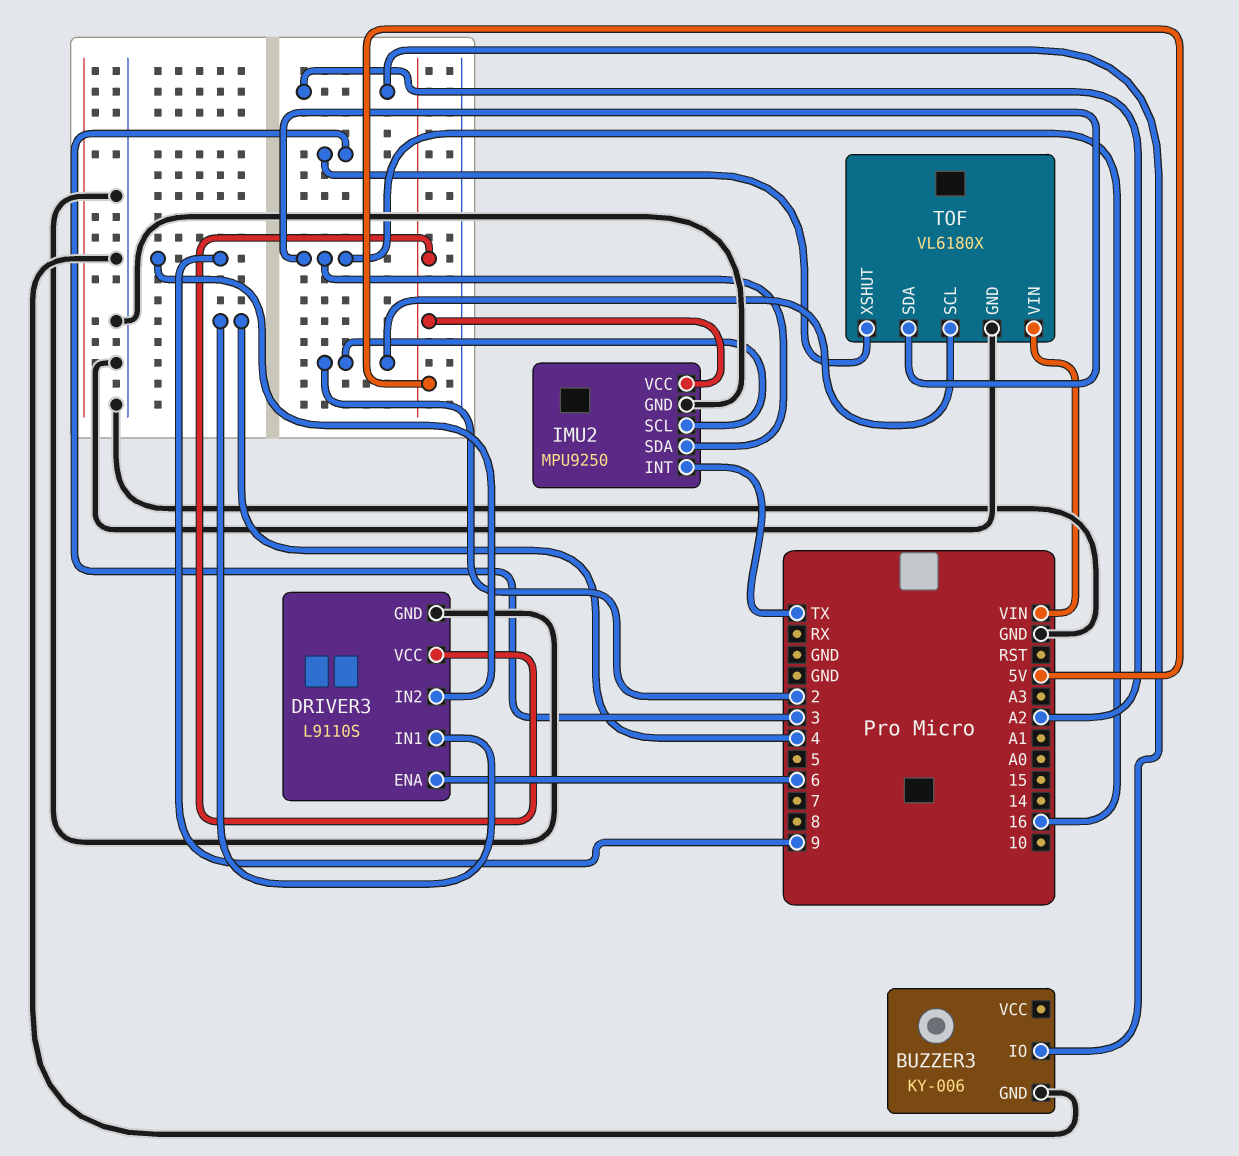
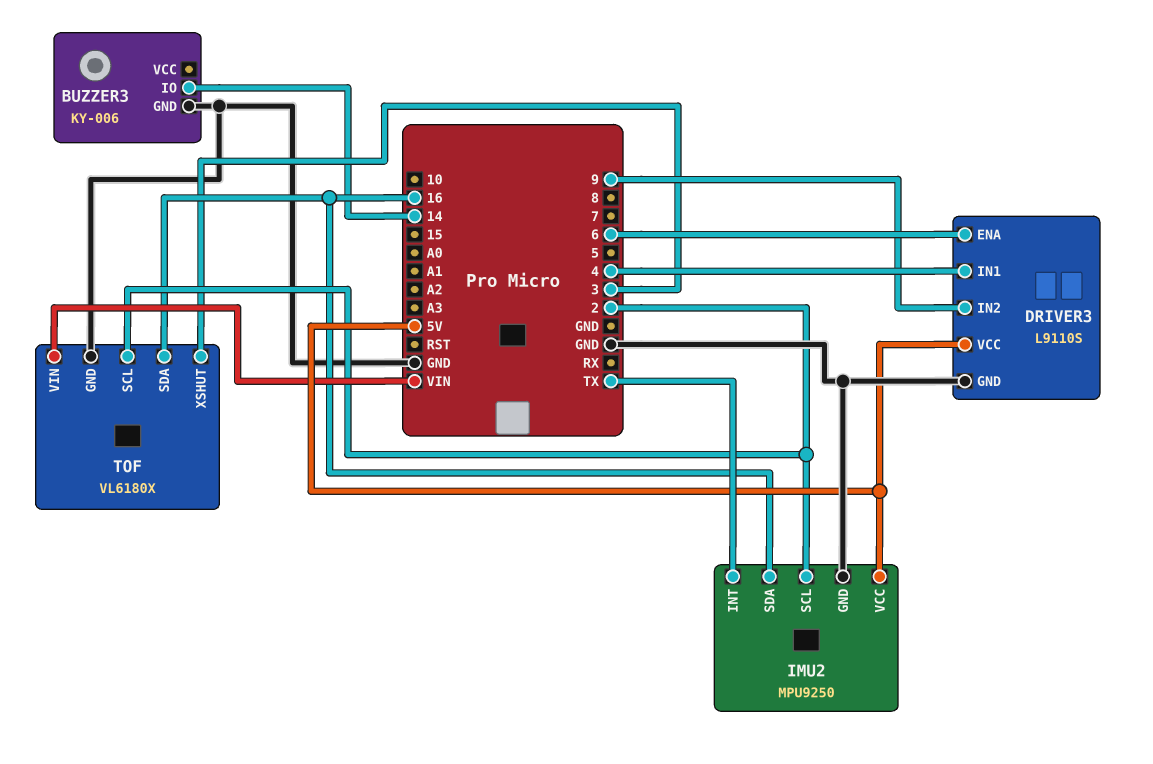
BUZZER3 pin IO: A2 -> 14

